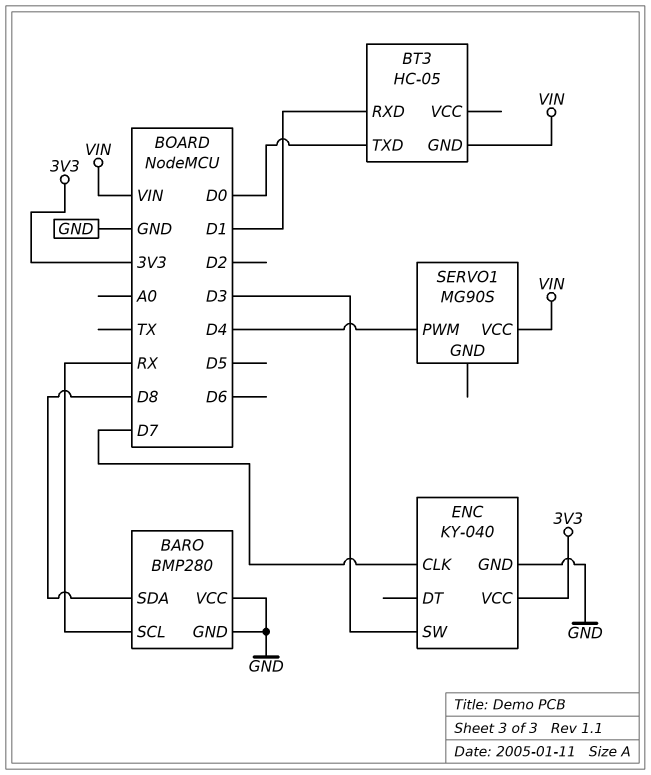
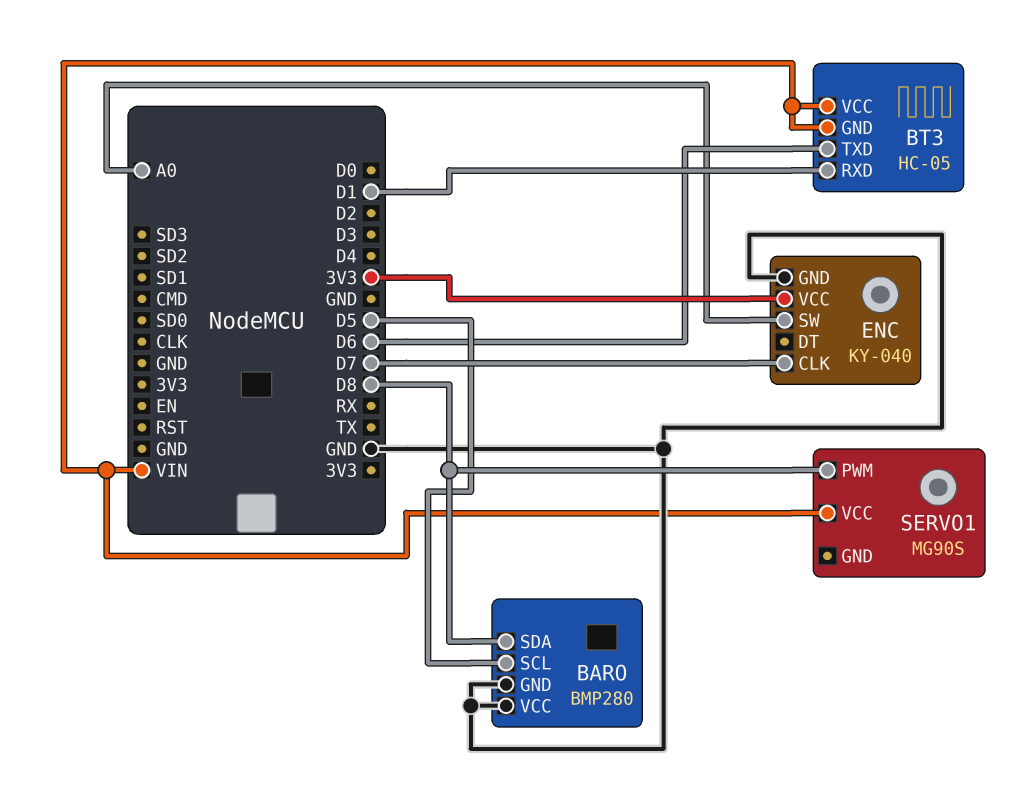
BARO pin SCL: RX -> D5
BT3 pin TXD: D0 -> D6
BT3 pin VCC: none -> VIN
ENC pin SW: D3 -> A0
SERVO1 pin PWM: D4 -> D8

